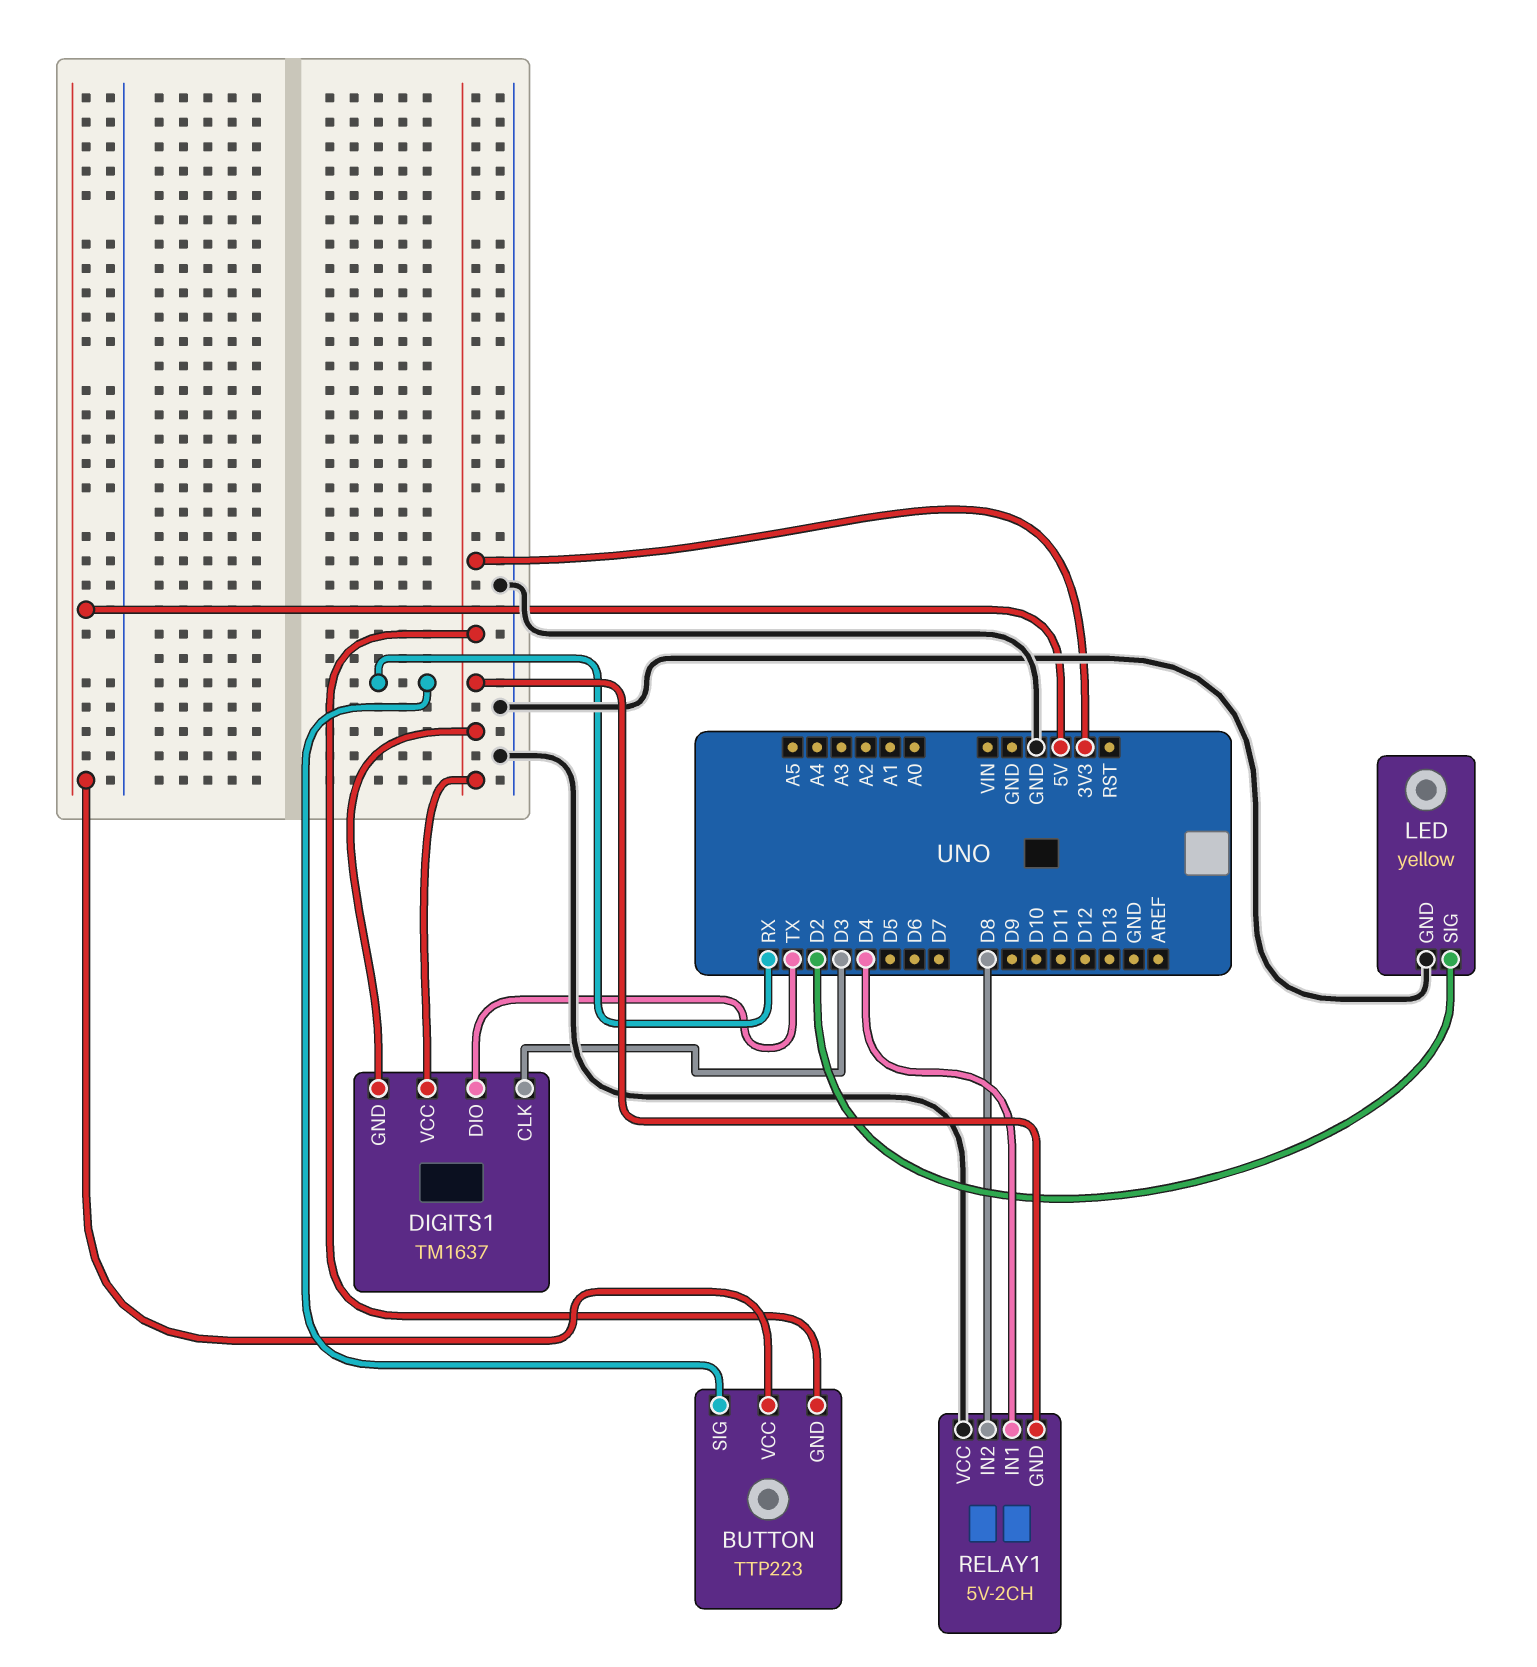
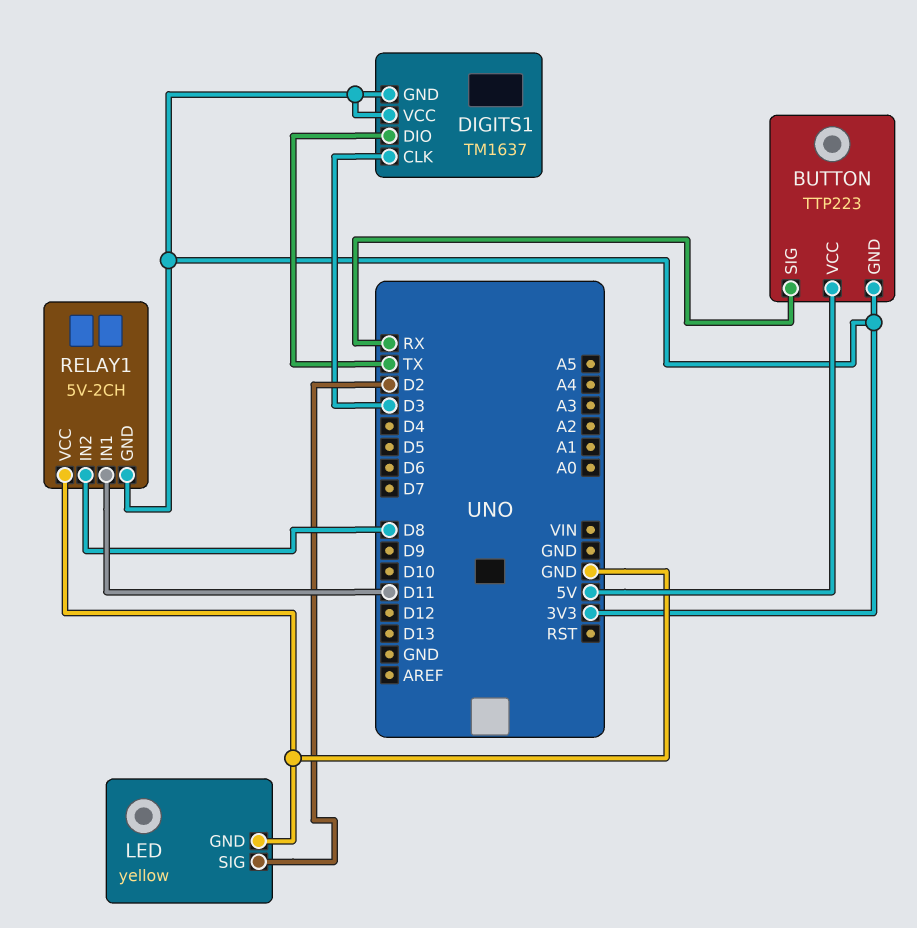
RELAY1 pin IN1: D4 -> D11

